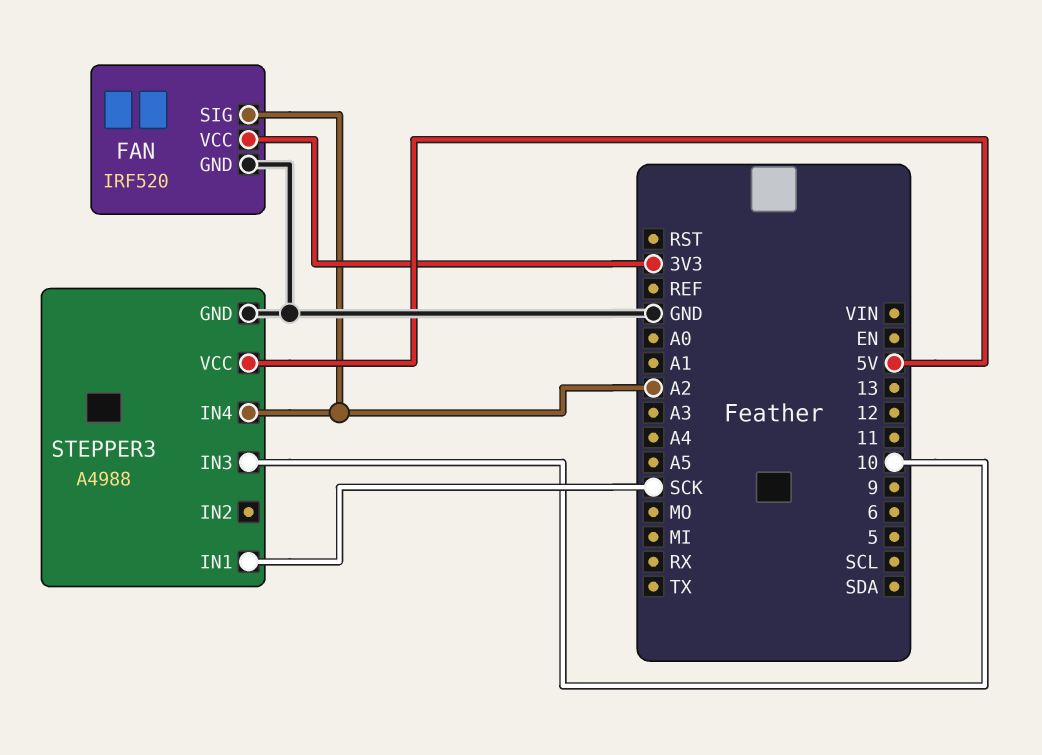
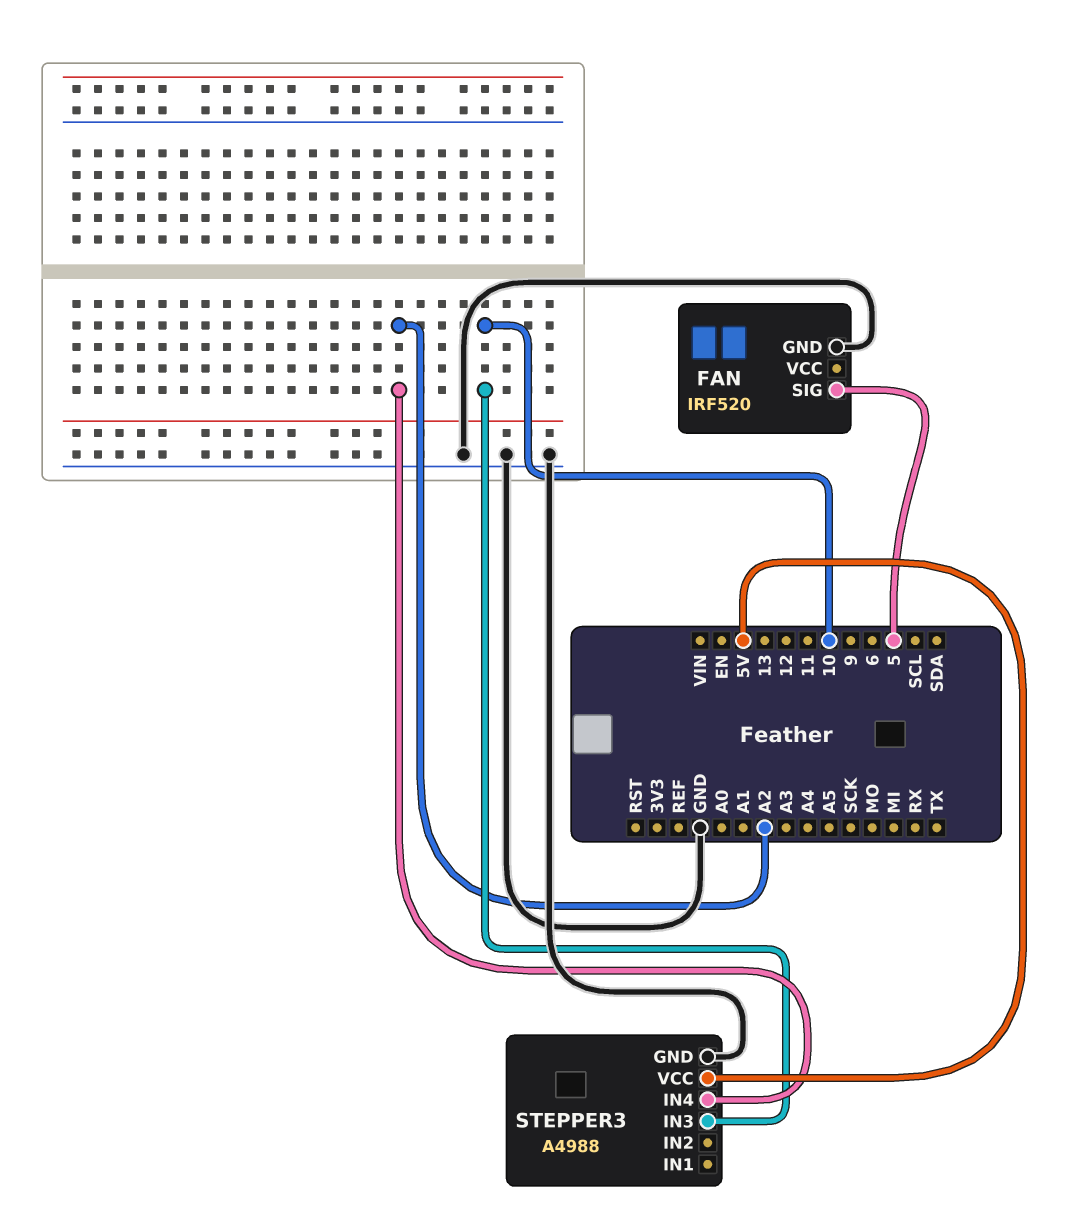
FAN pin SIG: A2 -> 5
FAN pin VCC: 3V3 -> none
STEPPER3 pin IN1: SCK -> none

